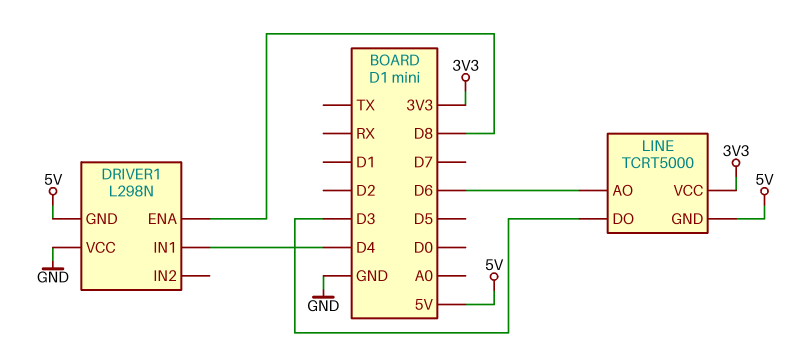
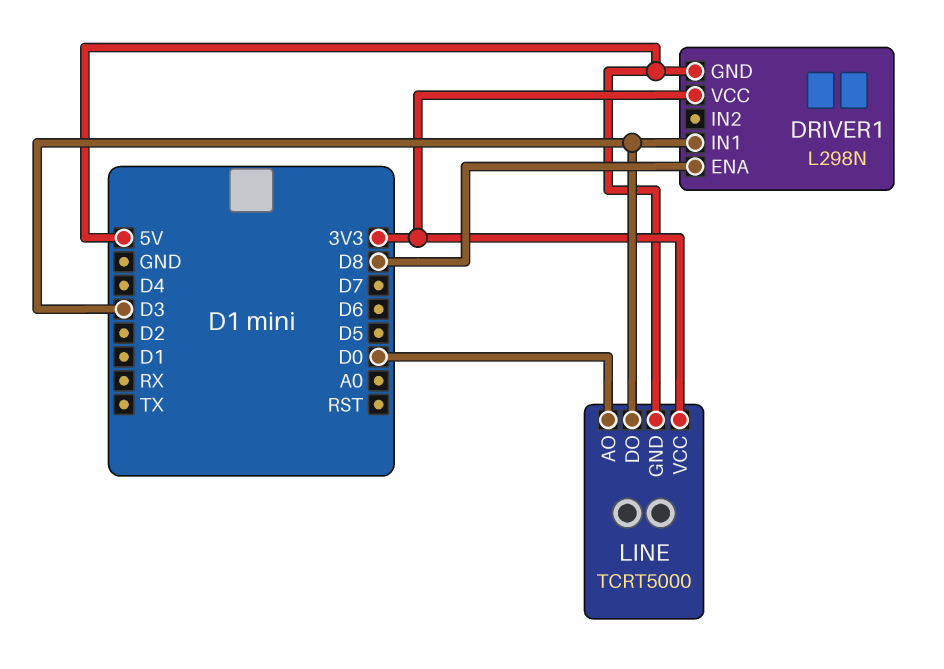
DRIVER1 pin IN1: D4 -> D3
DRIVER1 pin VCC: GND -> 3V3
LINE pin AO: D6 -> D0

